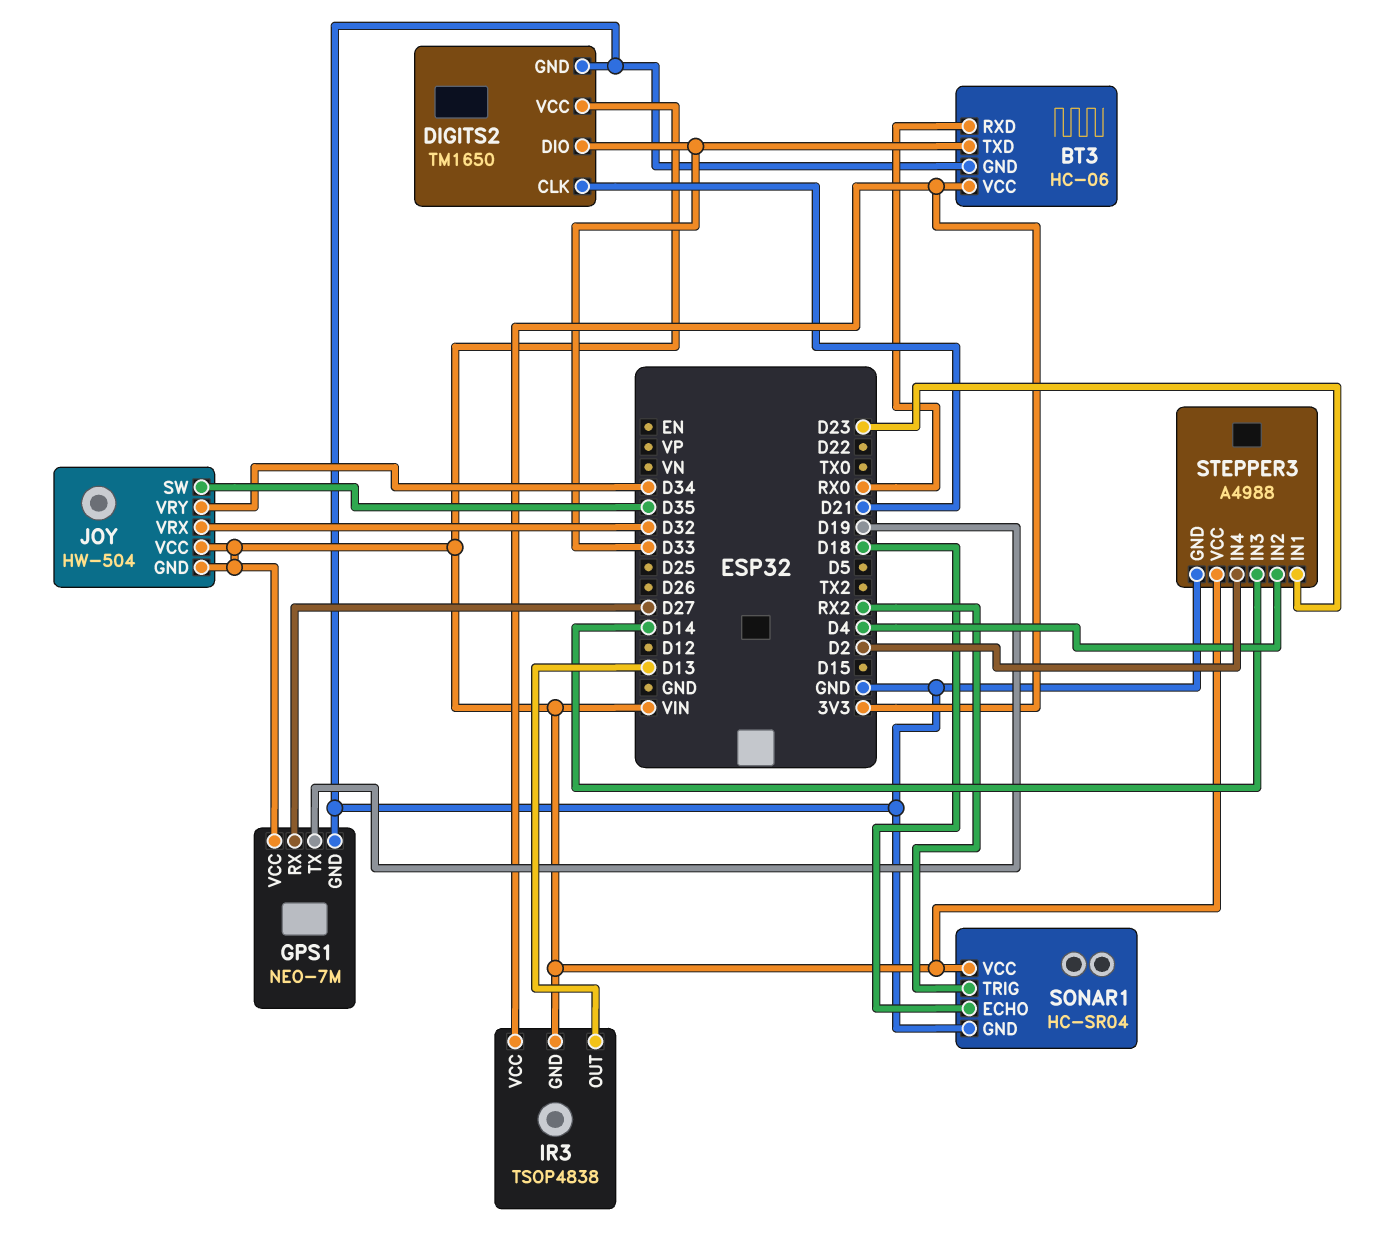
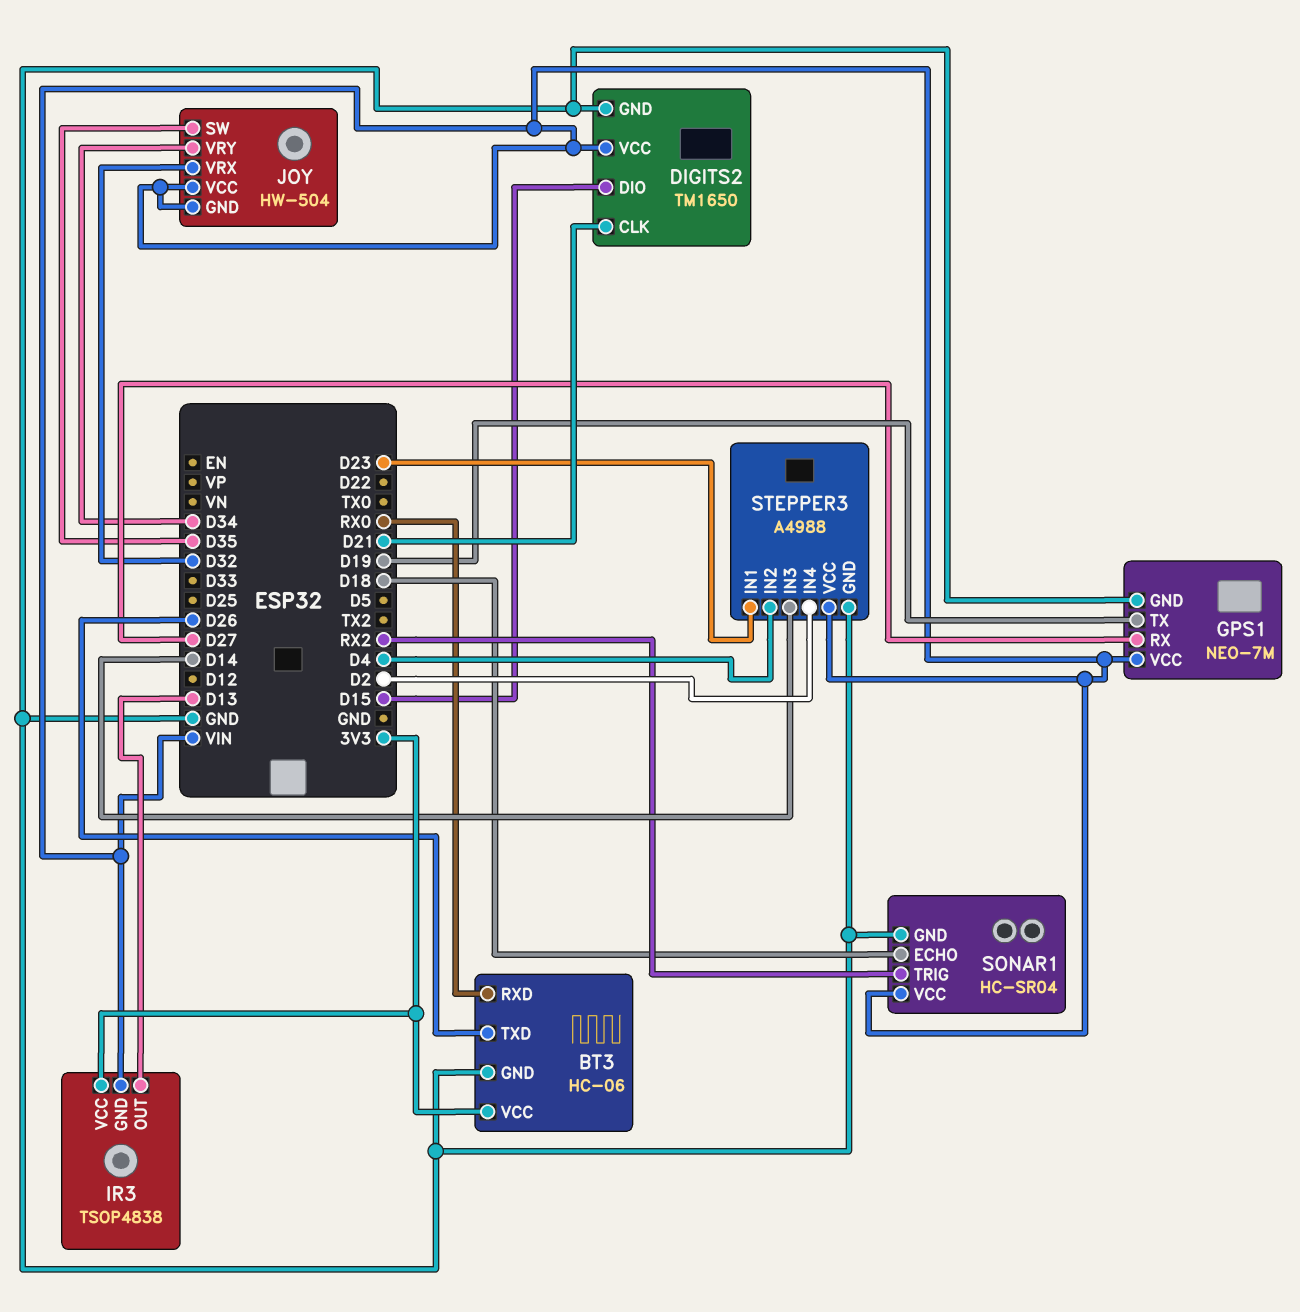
BT3 pin TXD: D33 -> D26
DIGITS2 pin DIO: D33 -> D15

